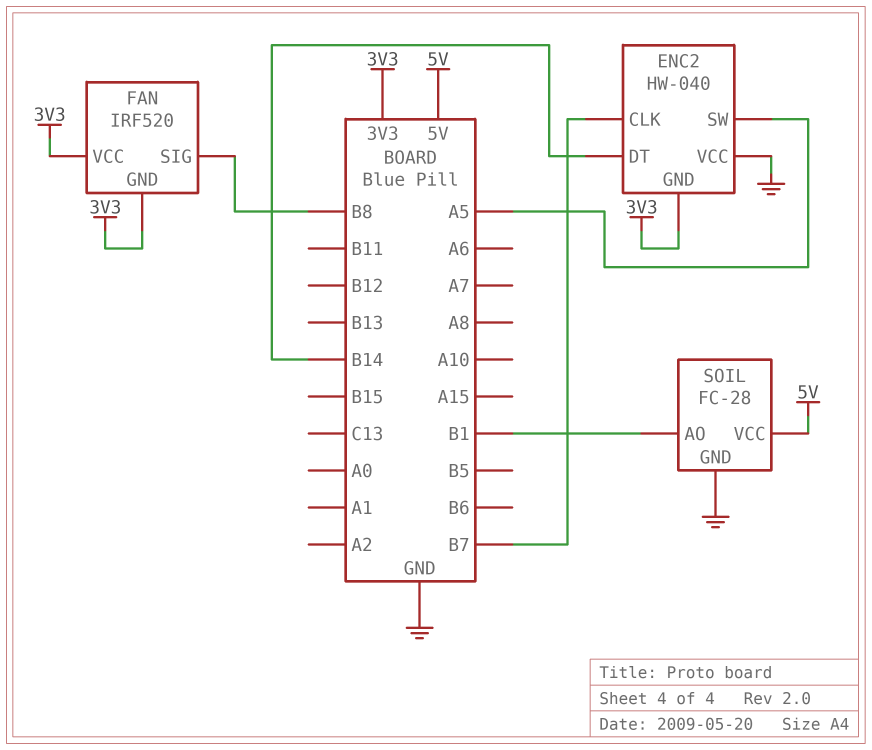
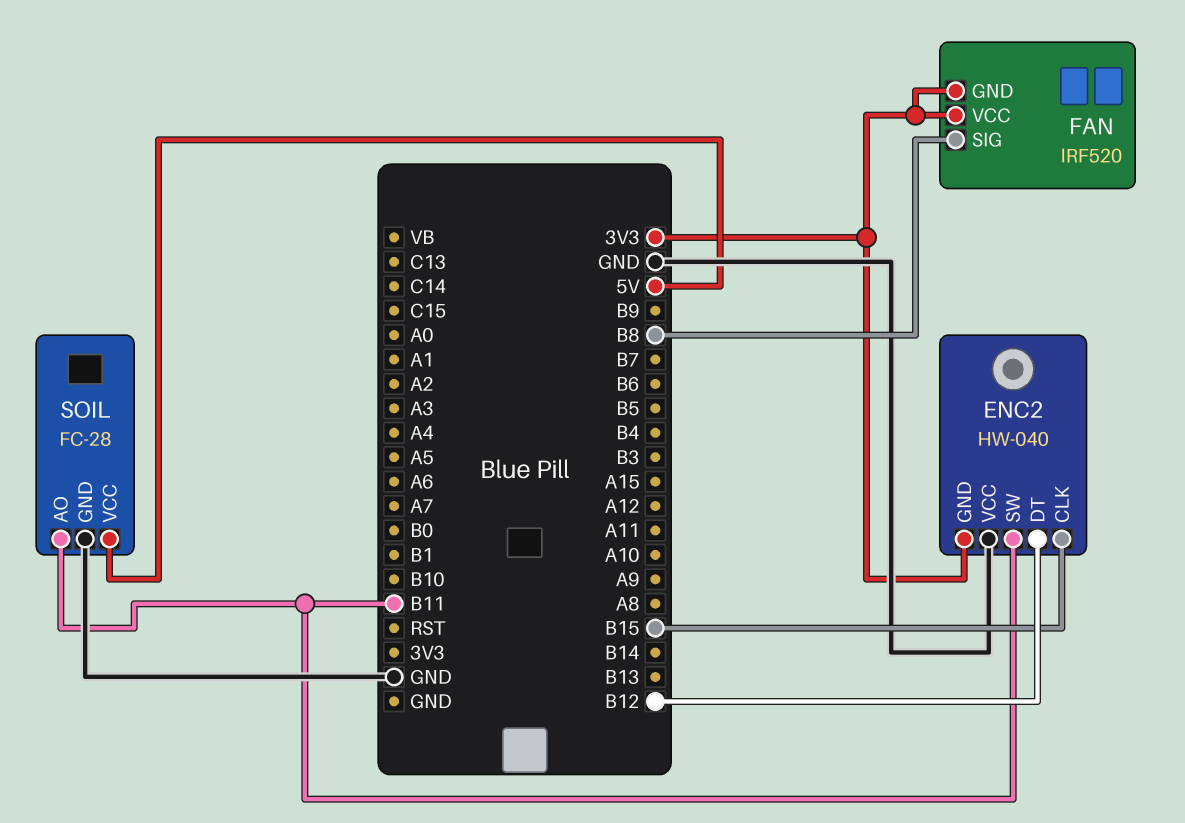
ENC2 pin CLK: B7 -> B15
ENC2 pin DT: B14 -> B12
ENC2 pin SW: A5 -> B11
SOIL pin AO: B1 -> B11

